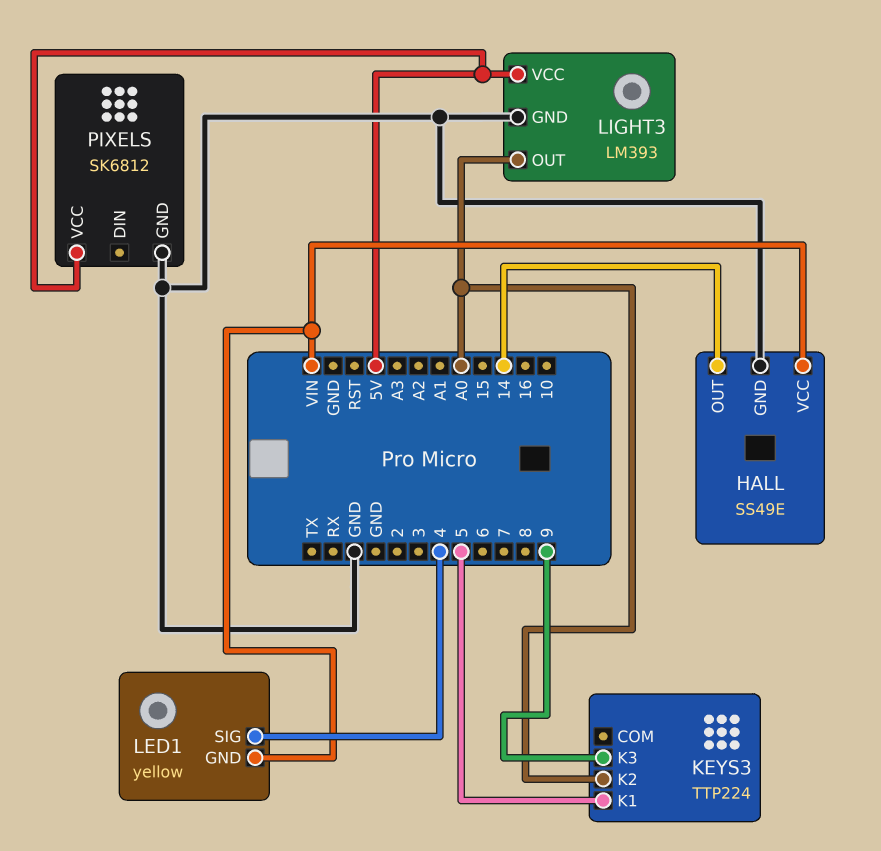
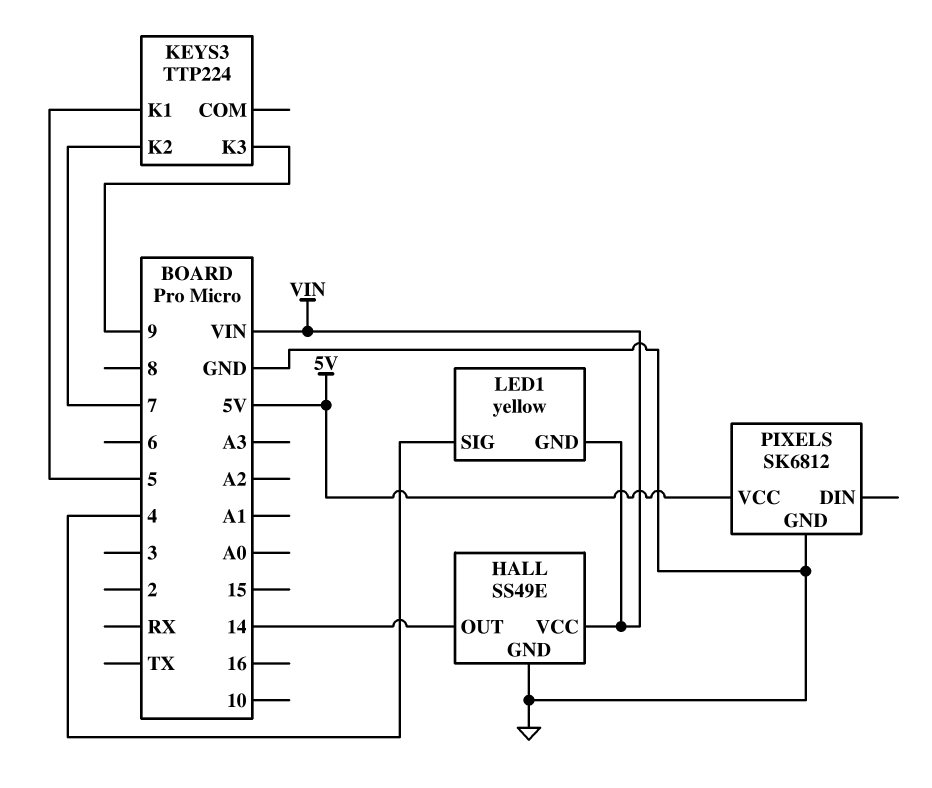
KEYS3 pin K2: A0 -> 7
LIGHT3: LM393 -> none
LIGHT3 pin GND: GND -> none
LIGHT3 pin OUT: A0 -> none
LIGHT3 pin VCC: 5V -> none

